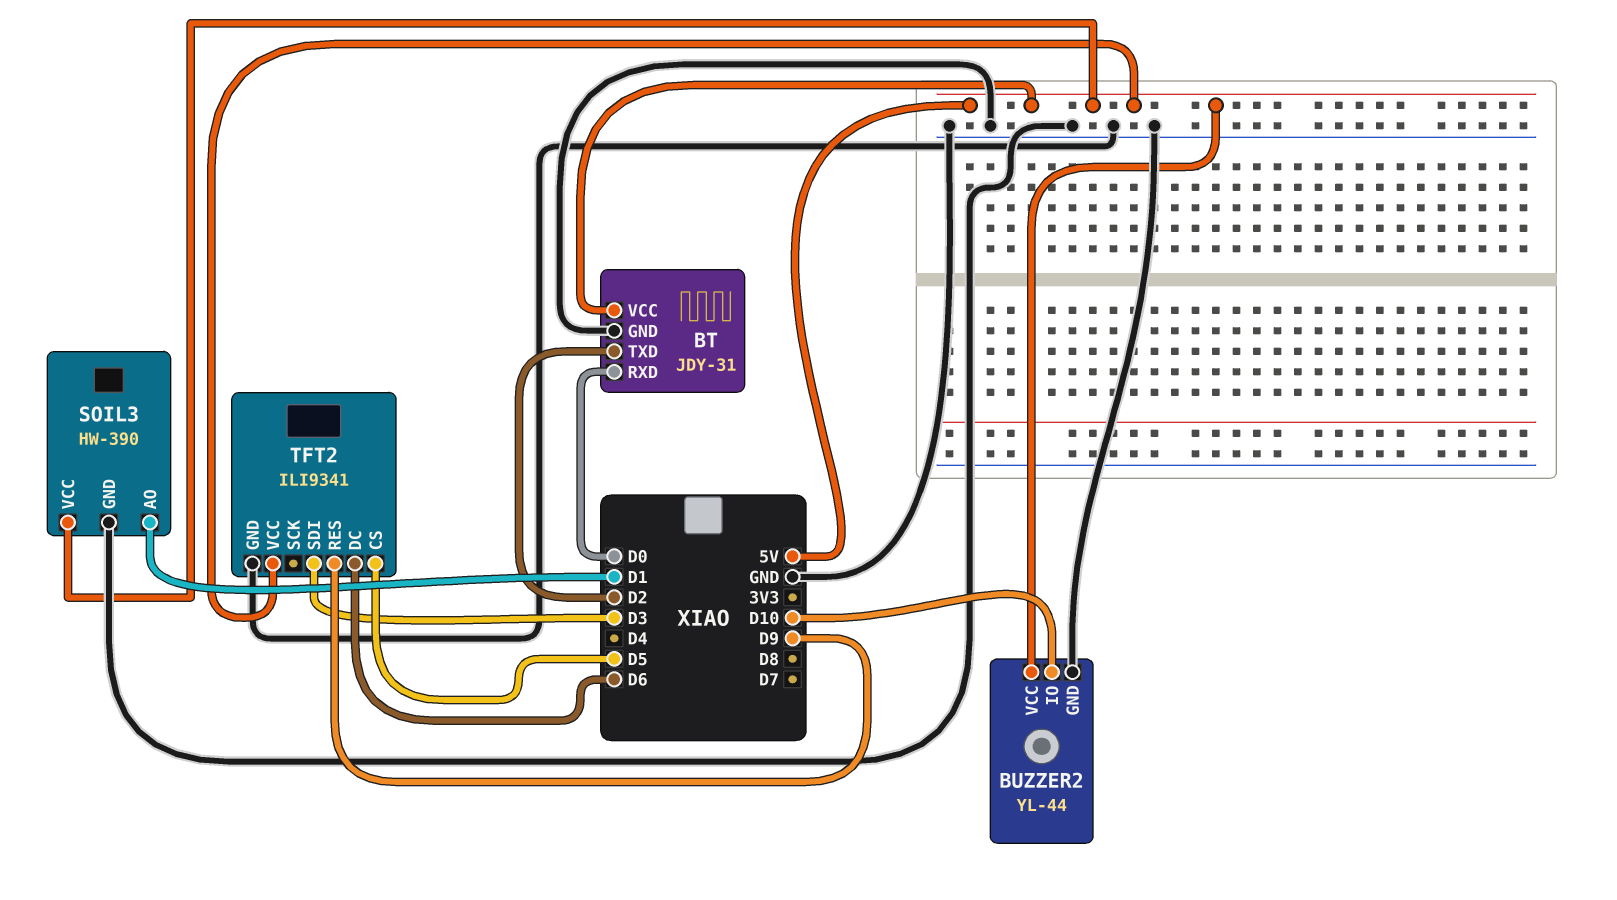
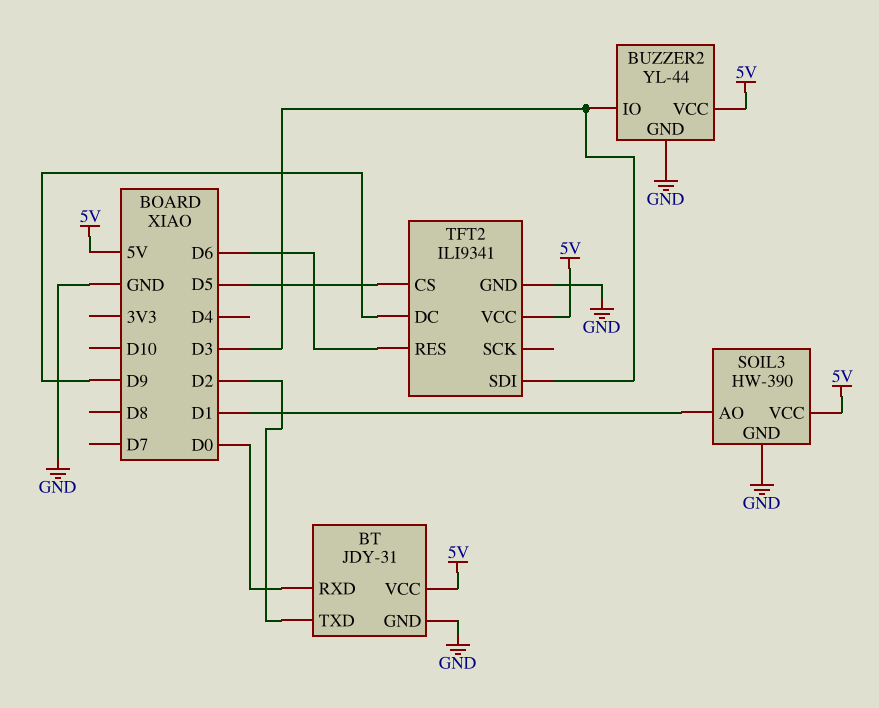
BUZZER2 pin IO: D10 -> D3
TFT2 pin DC: D6 -> D9
TFT2 pin RES: D9 -> D6

